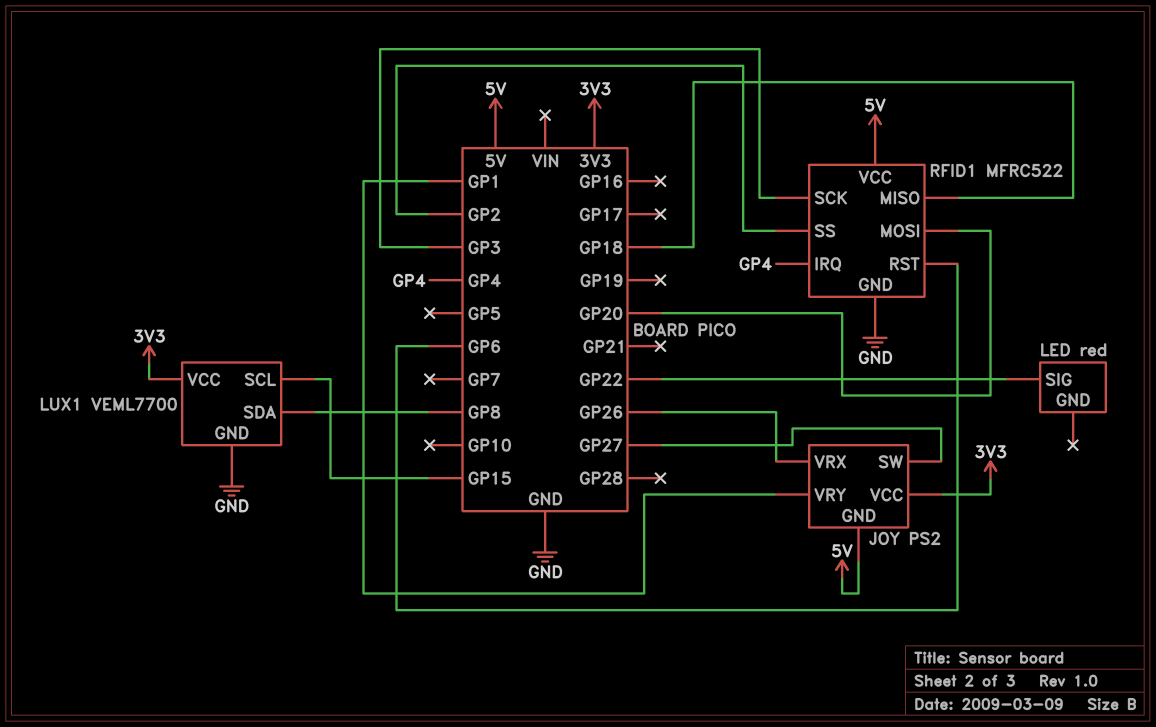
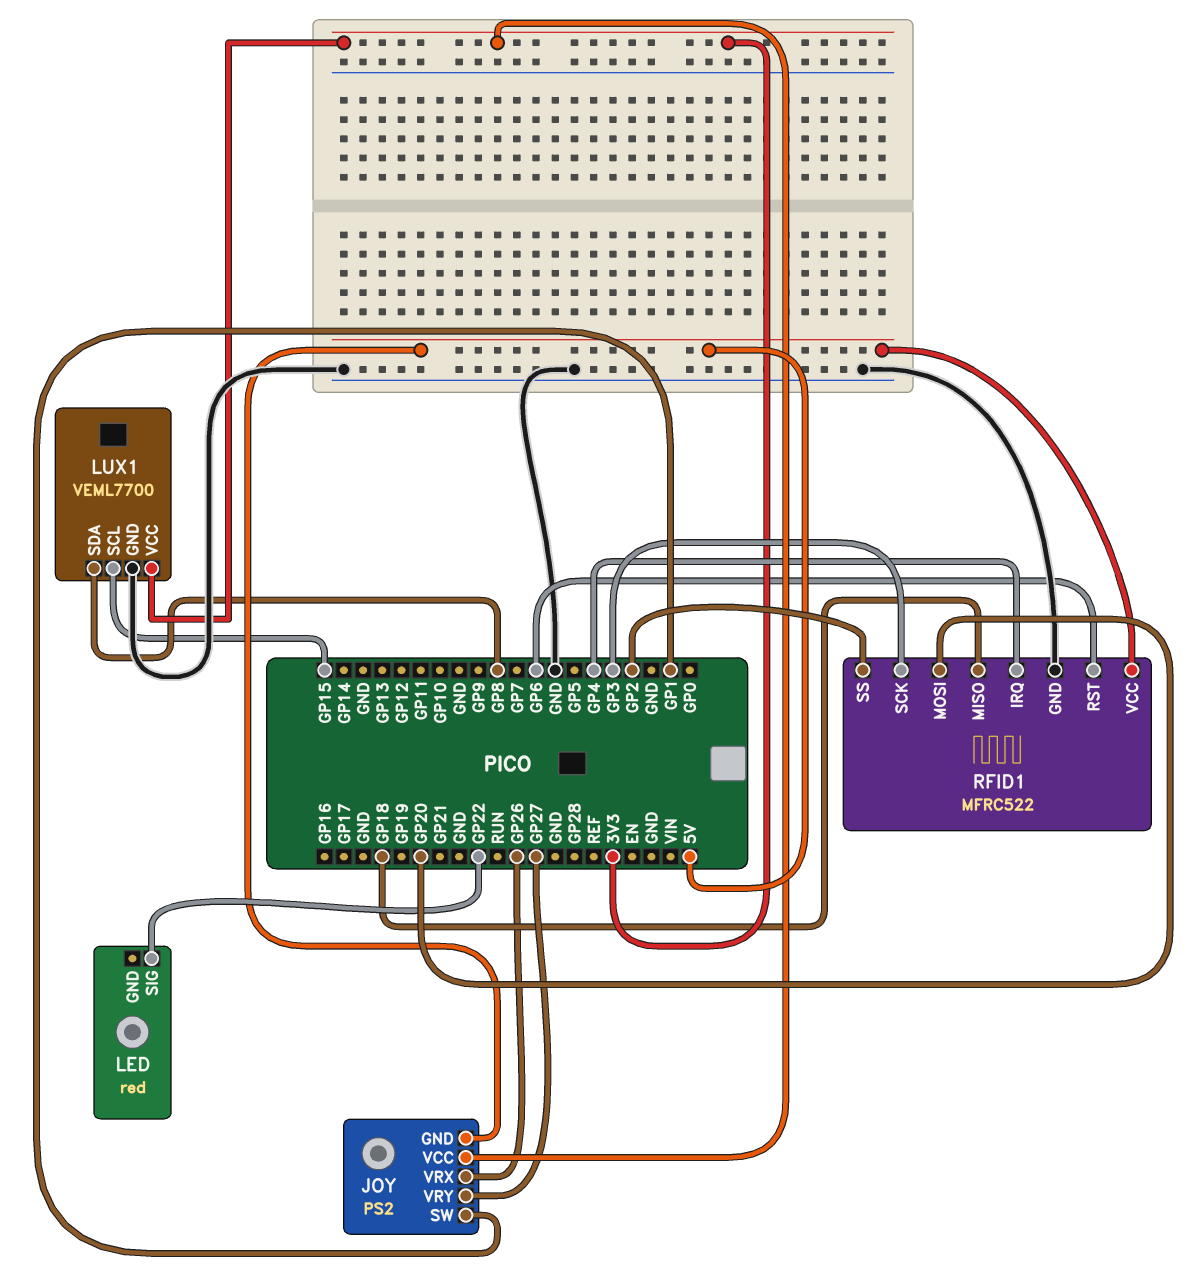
JOY pin SW: GP27 -> GP1
JOY pin VRY: GP1 -> GP27

